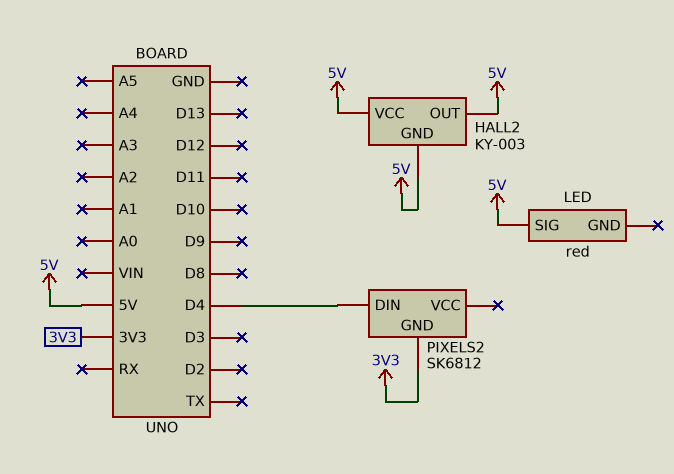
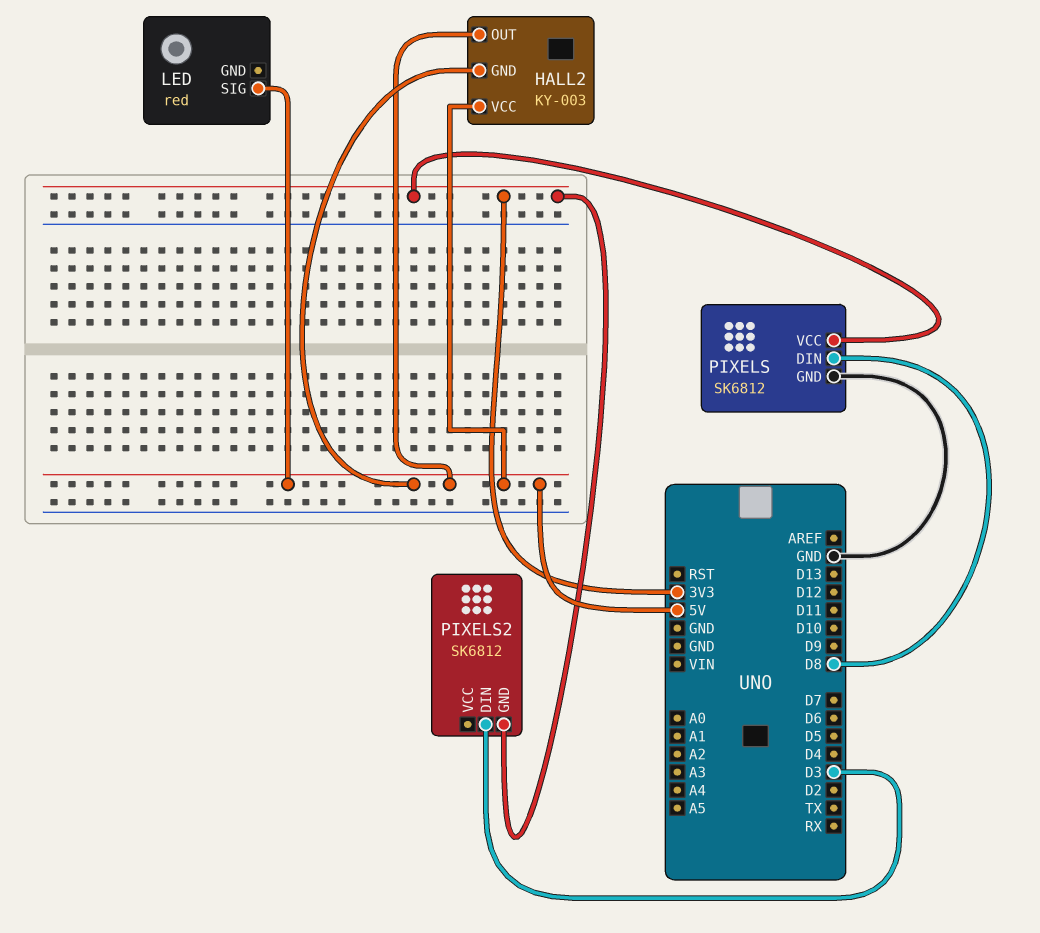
PIXELS: none -> SK6812
PIXELS pin DIN: none -> D8
PIXELS pin GND: none -> GND
PIXELS pin VCC: none -> 3V3
PIXELS2 pin DIN: D4 -> D3

